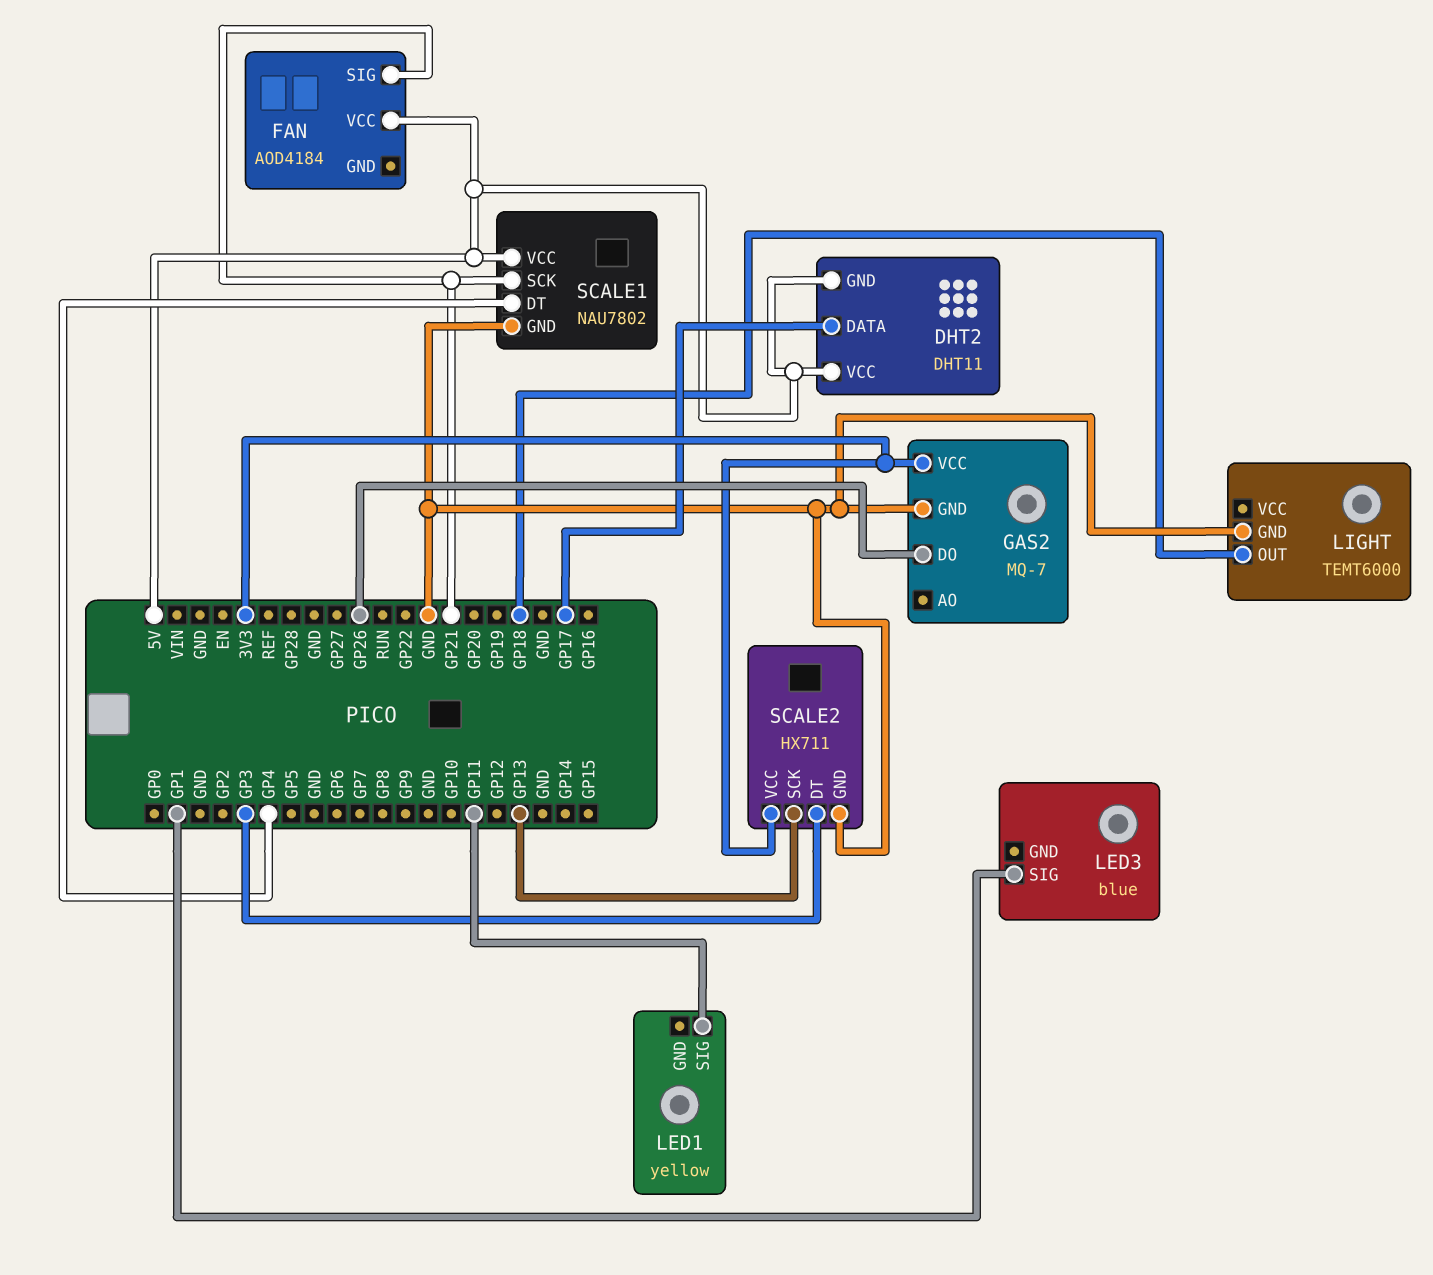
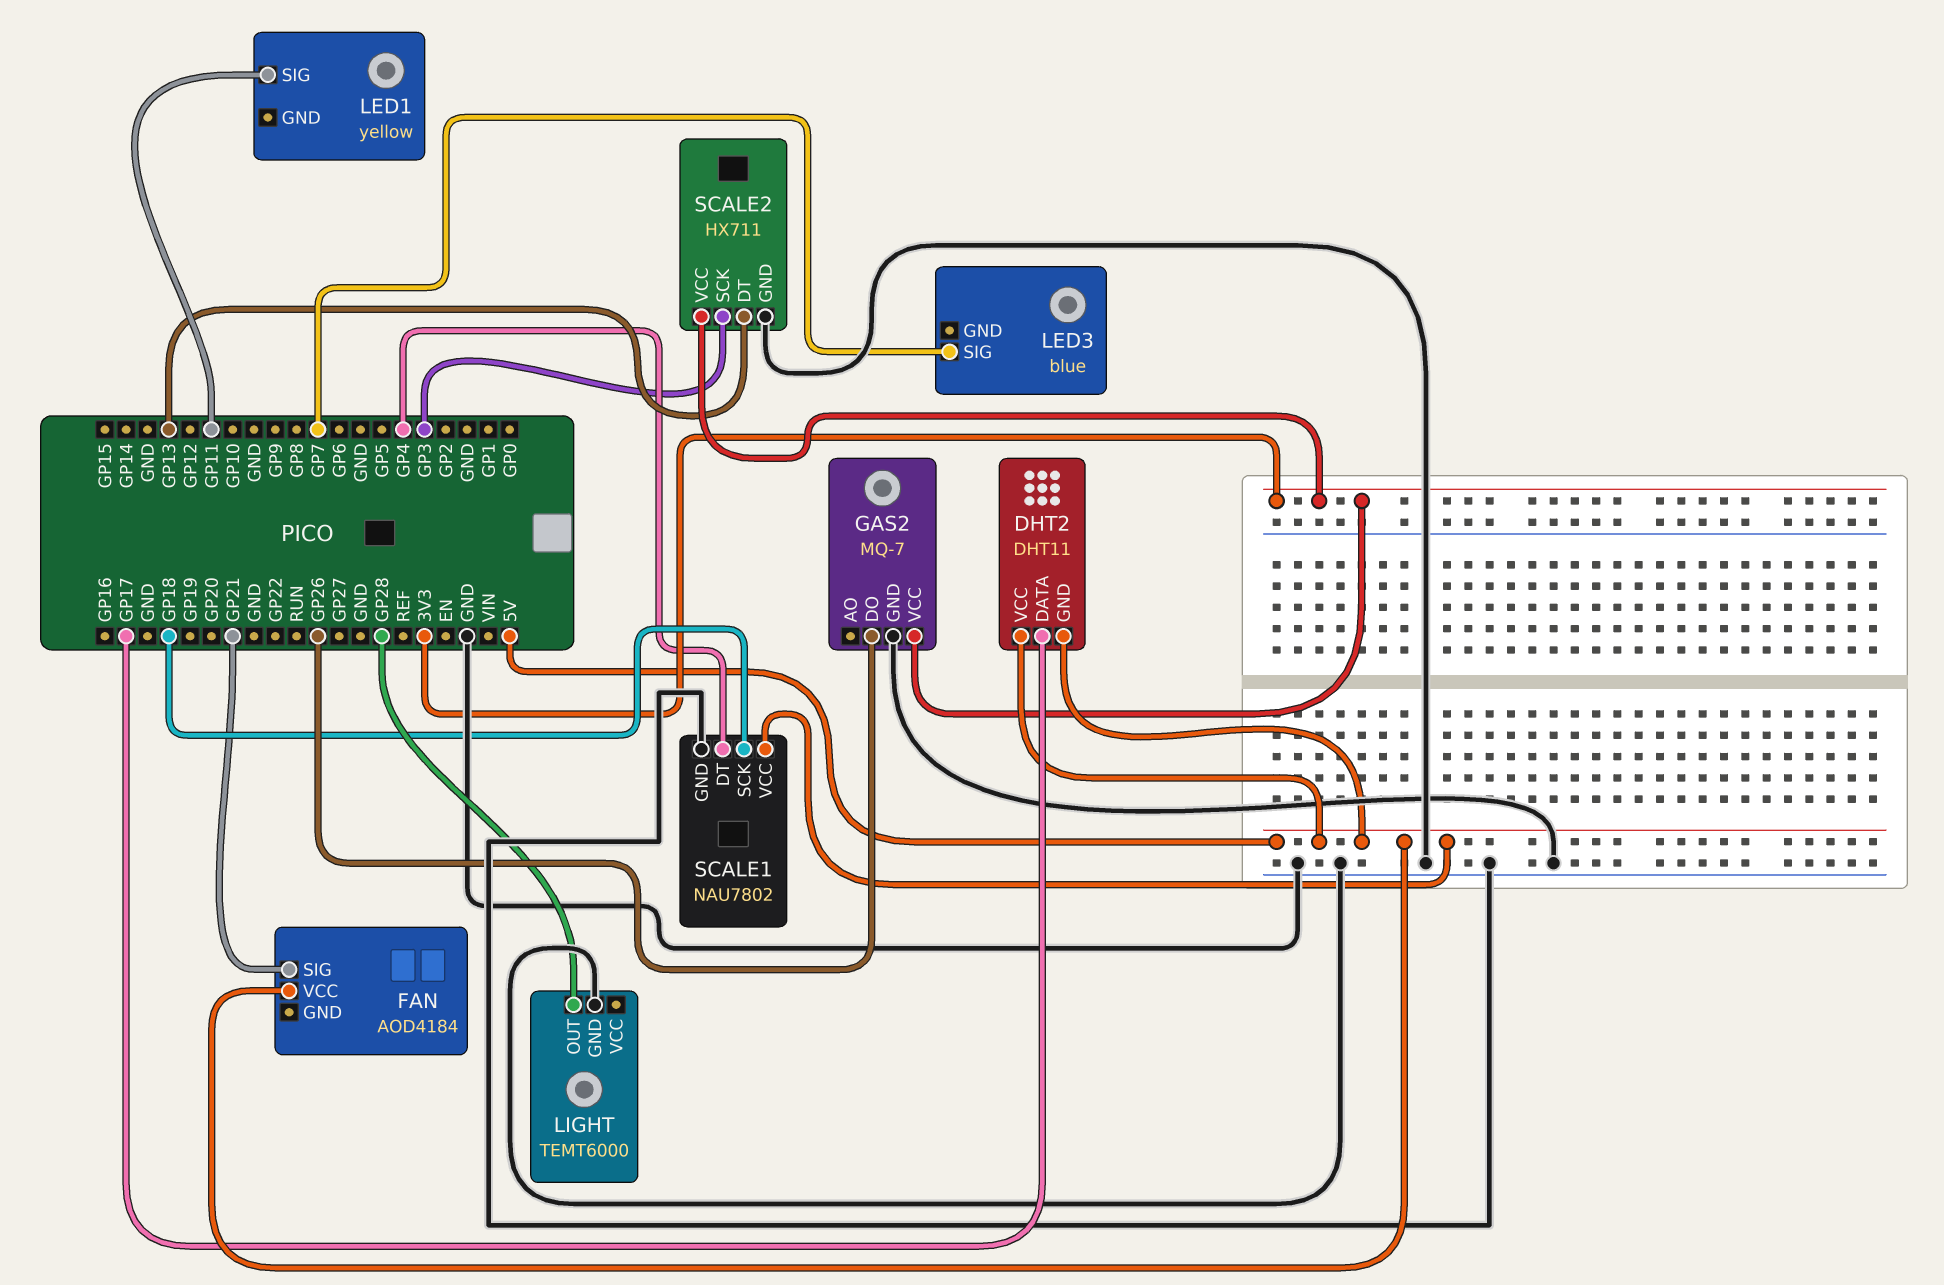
LED3 pin SIG: GP1 -> GP7
LIGHT pin OUT: GP18 -> GP28
SCALE1 pin SCK: GP21 -> GP18
SCALE2 pin DT: GP3 -> GP13
SCALE2 pin SCK: GP13 -> GP3

